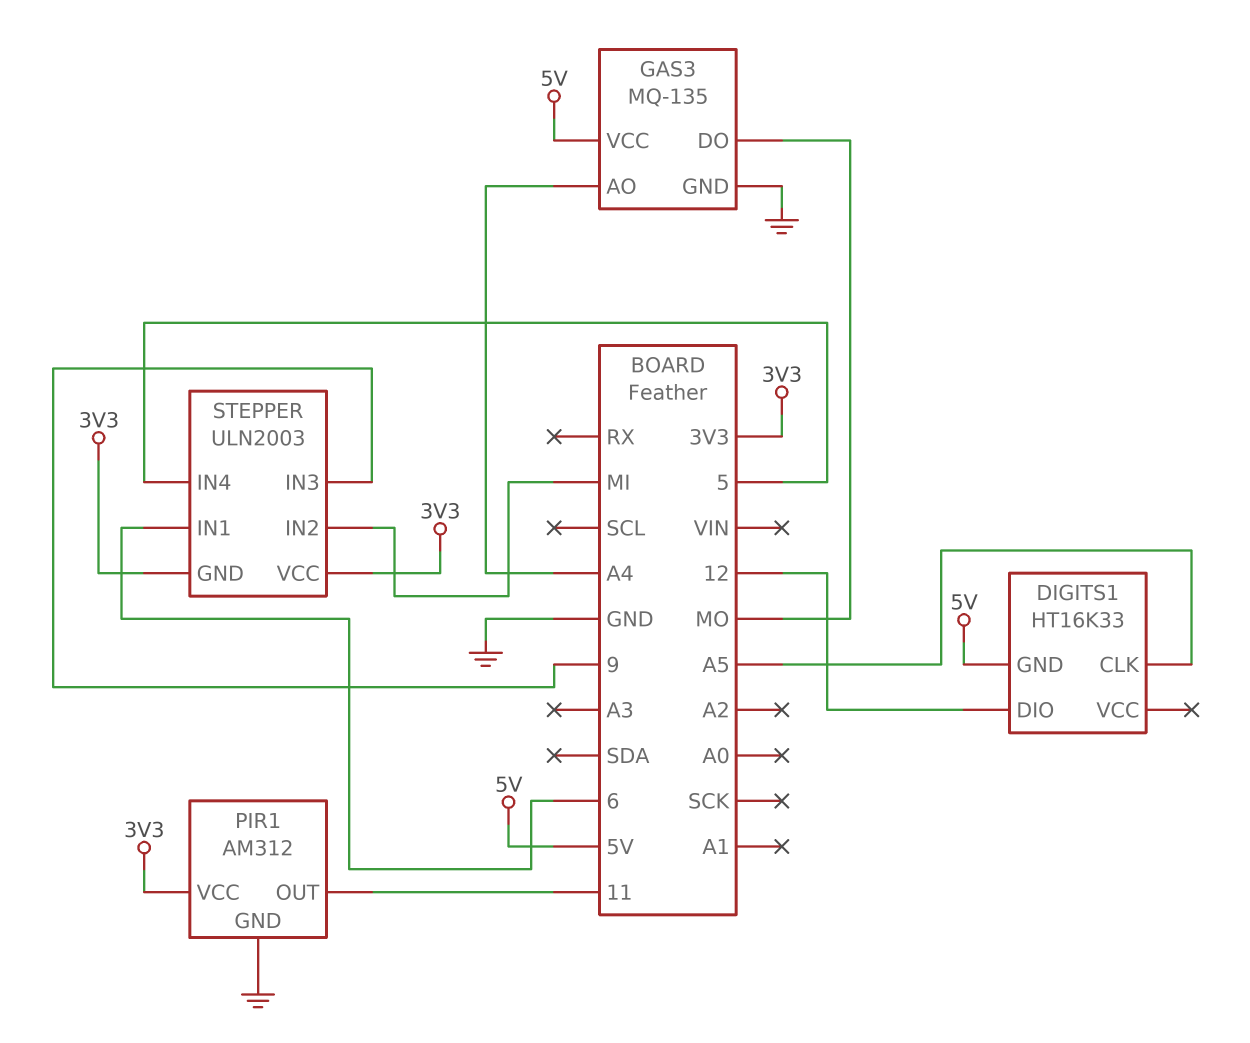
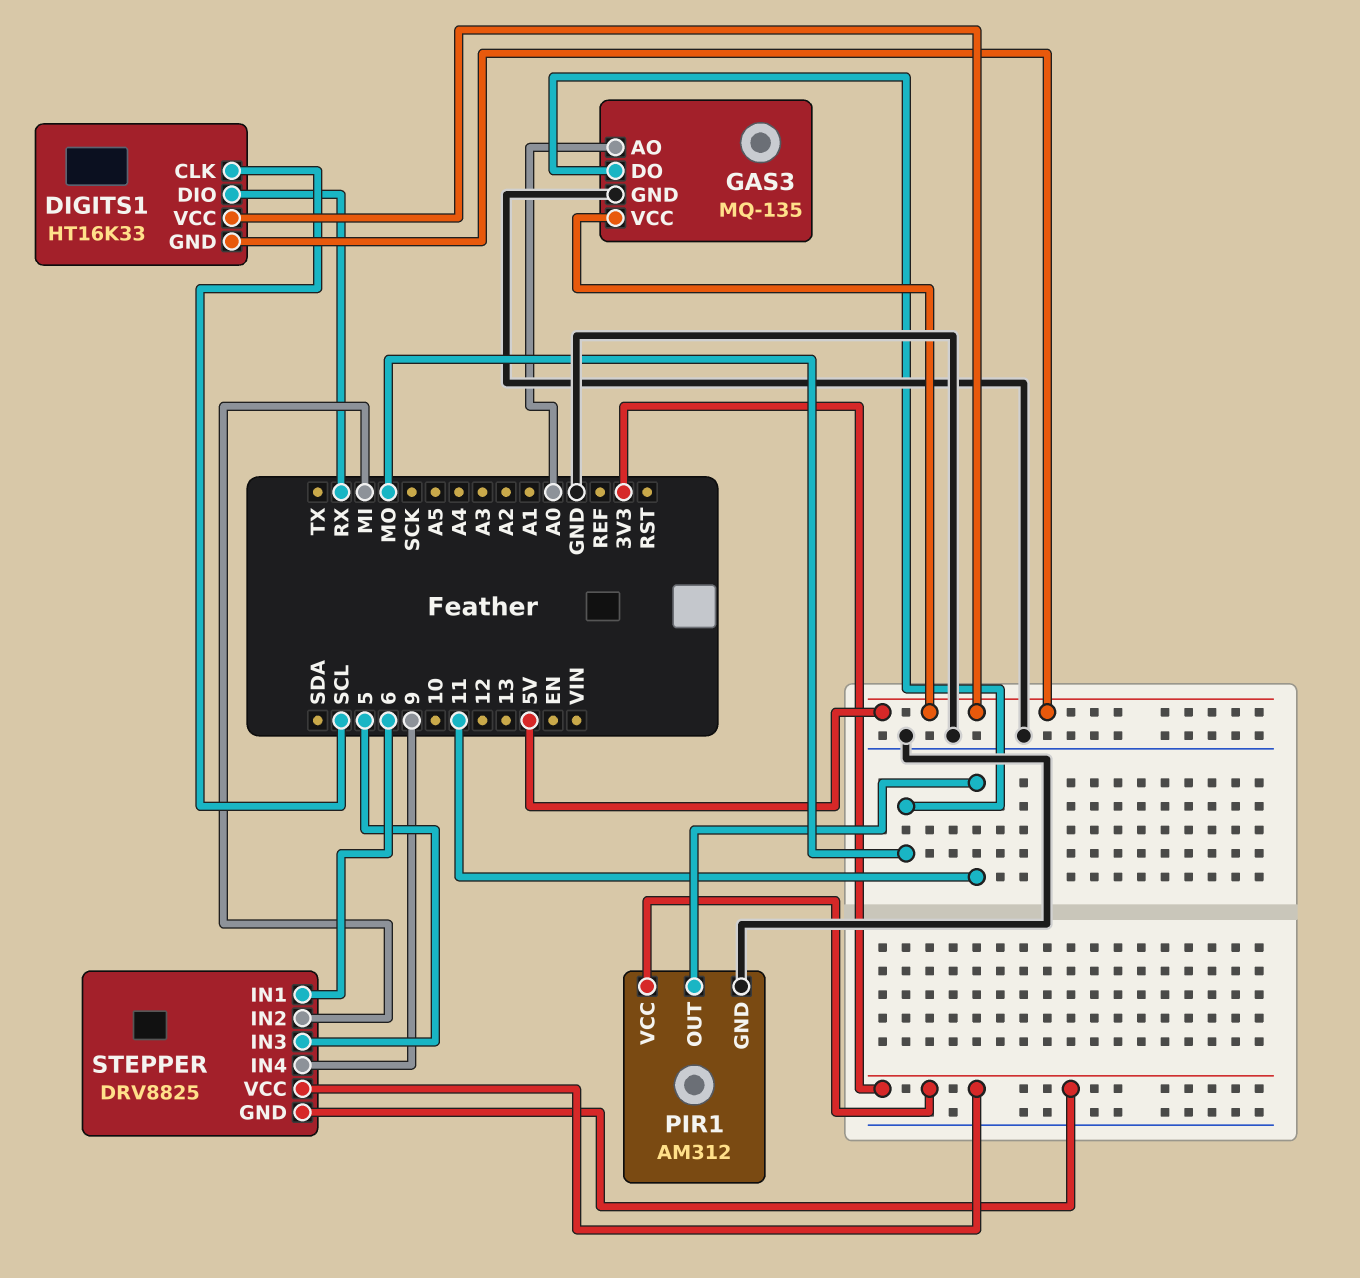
DIGITS1 pin CLK: A5 -> SCL
DIGITS1 pin DIO: 12 -> RX
DIGITS1 pin VCC: none -> 5V
GAS3 pin AO: A4 -> A0
STEPPER: ULN2003 -> DRV8825
STEPPER pin IN3: 9 -> 5
STEPPER pin IN4: 5 -> 9

